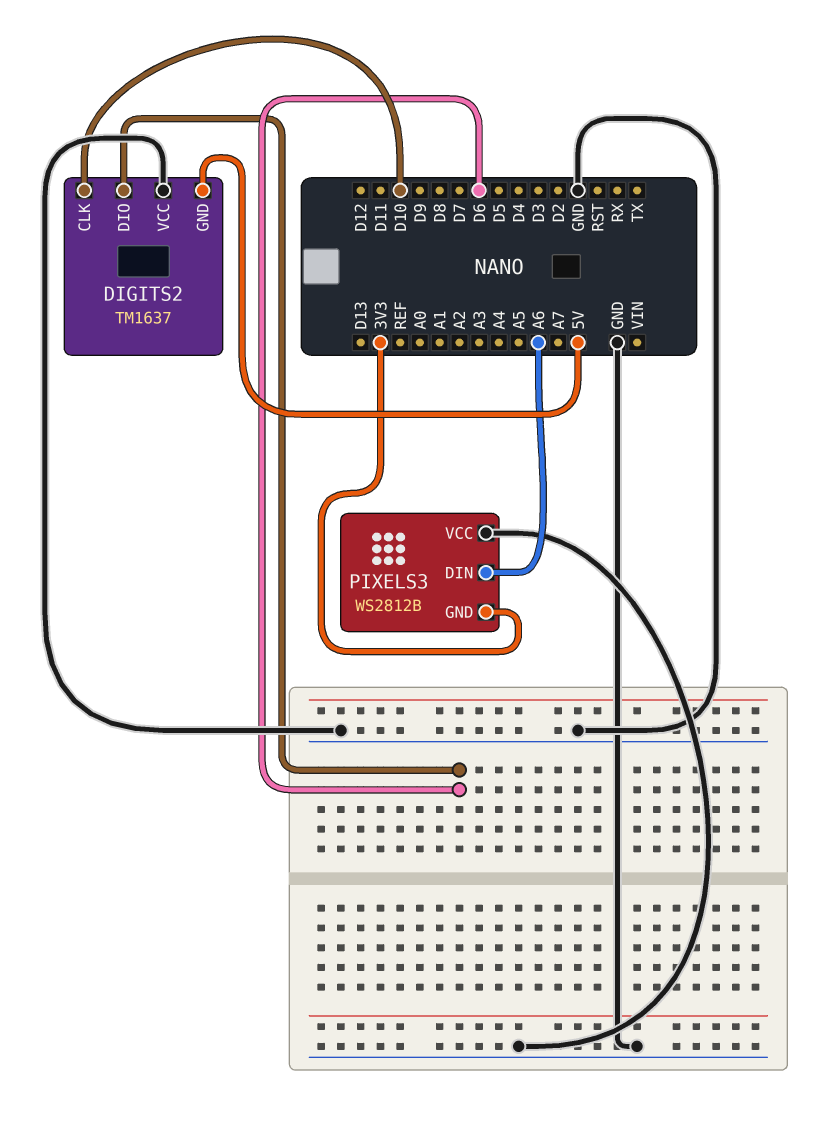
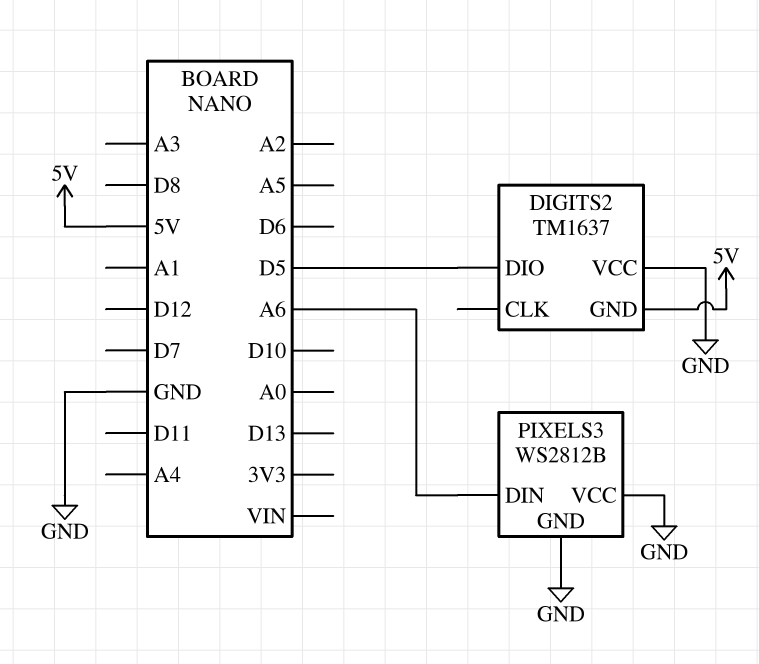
DIGITS2 pin CLK: D10 -> none
DIGITS2 pin DIO: D6 -> D5
PIXELS3 pin GND: 3V3 -> GND

